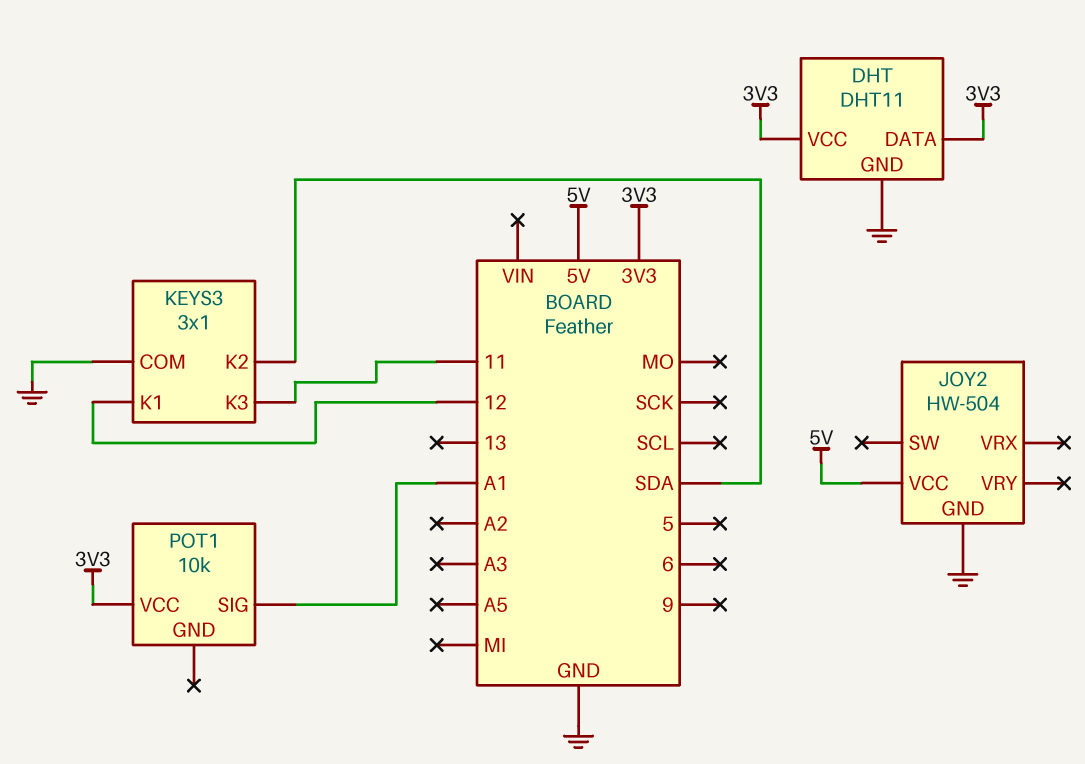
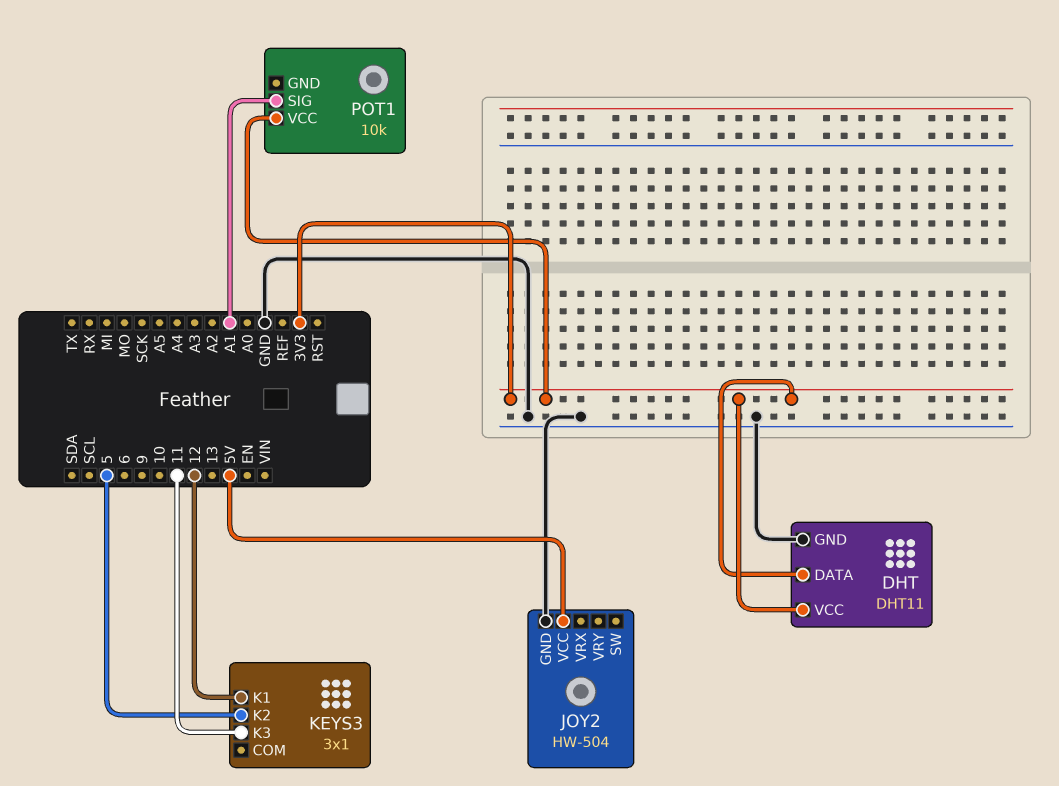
KEYS3 pin COM: GND -> none
KEYS3 pin K2: SDA -> 5

